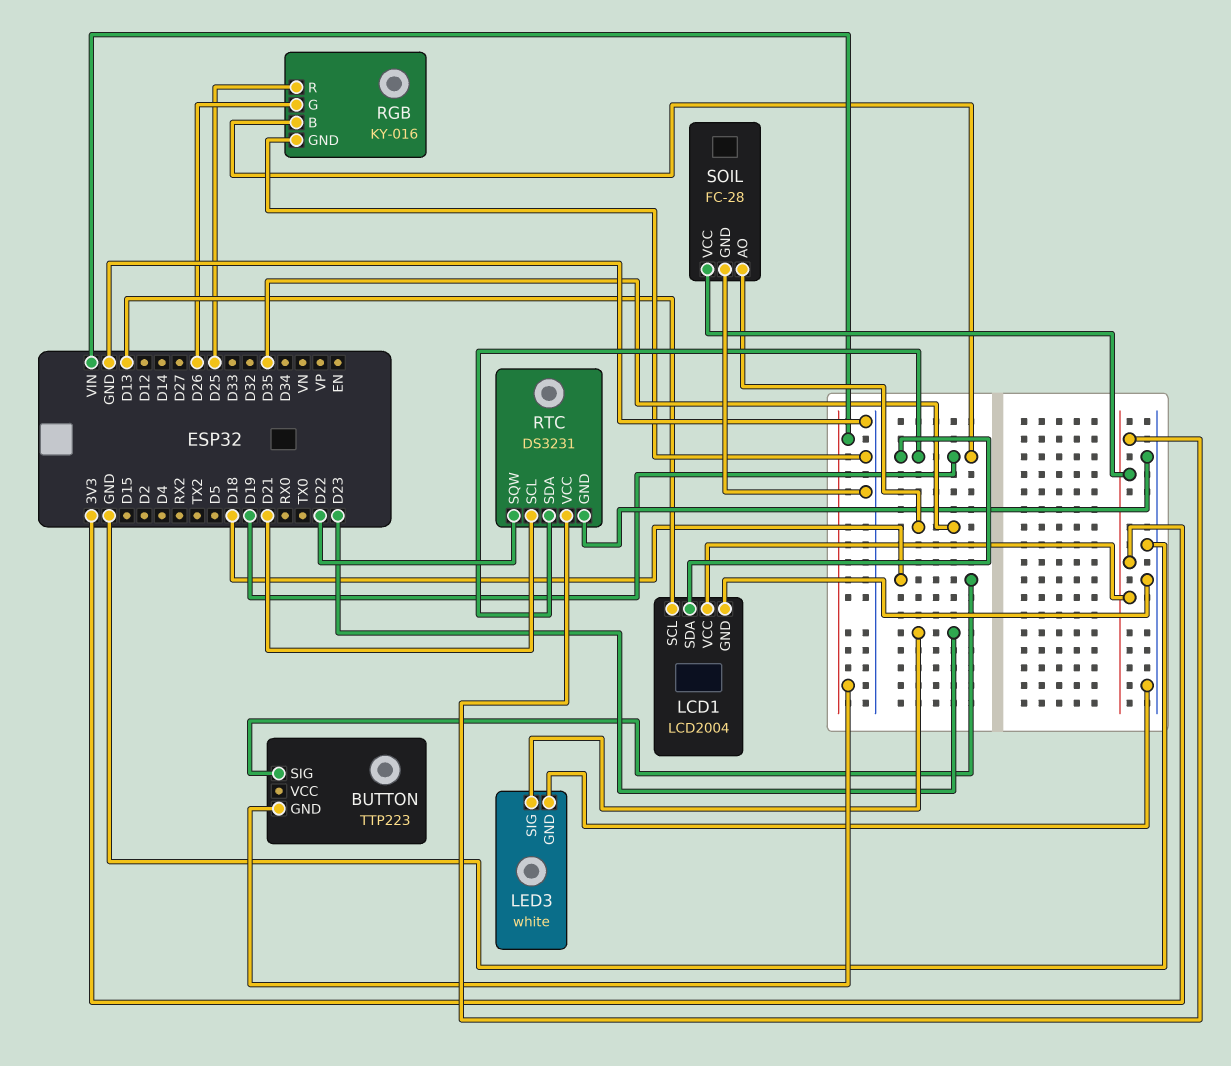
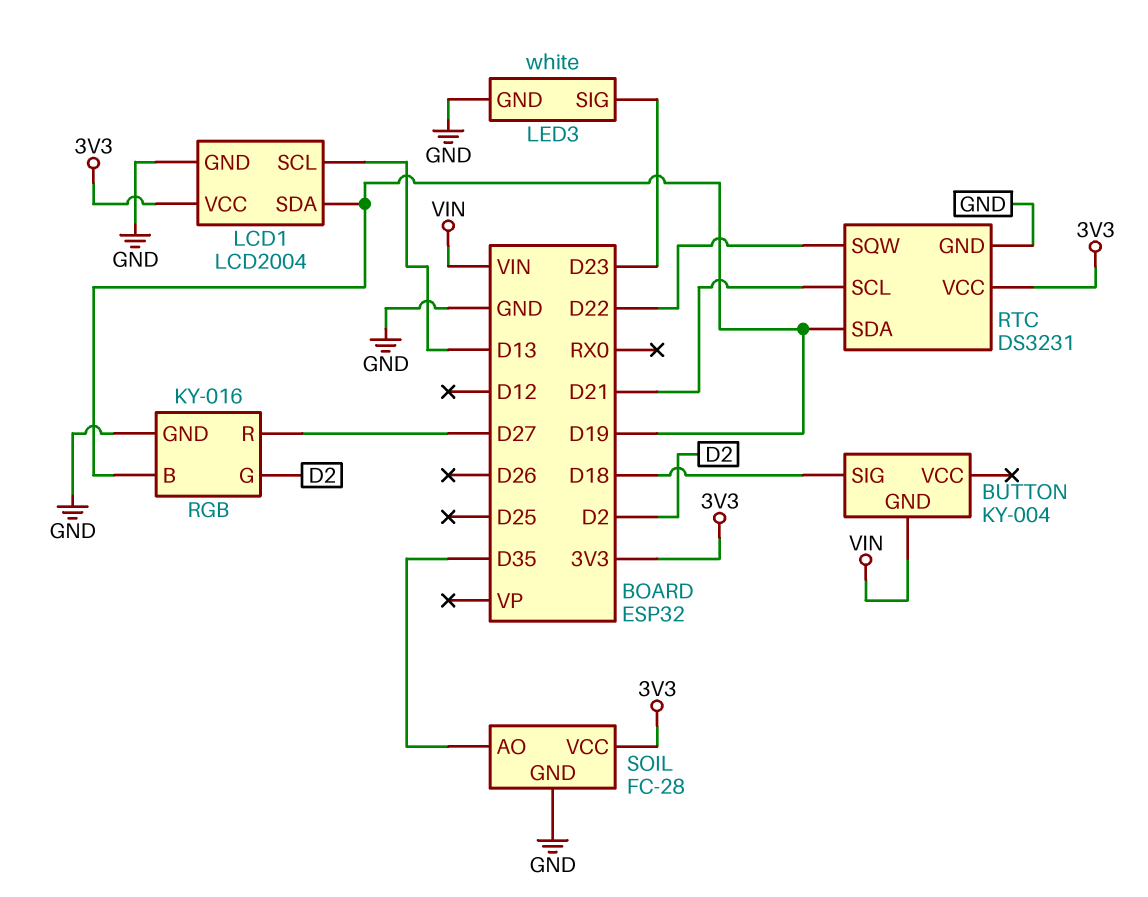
BUTTON: TTP223 -> KY-004
RGB pin G: D26 -> D2
RGB pin R: D25 -> D27

